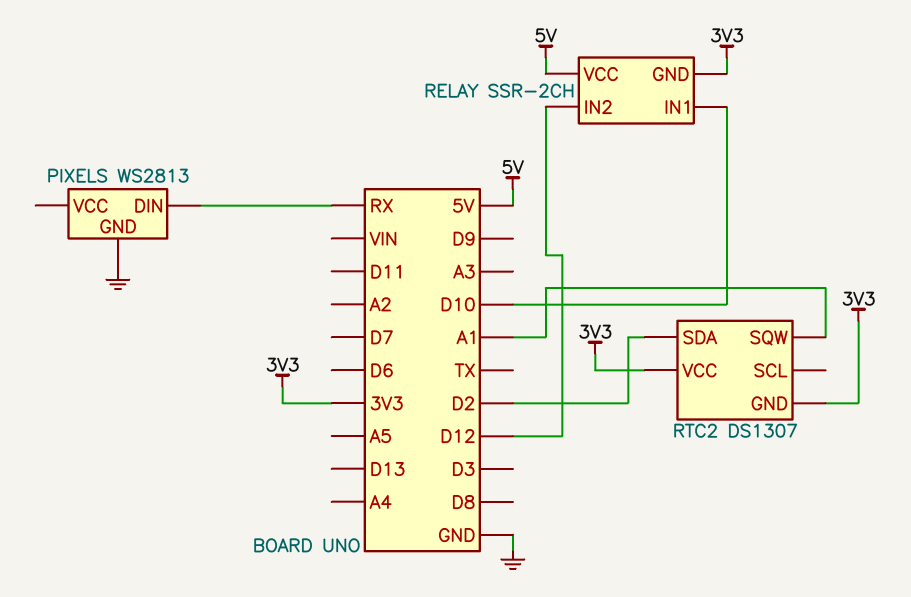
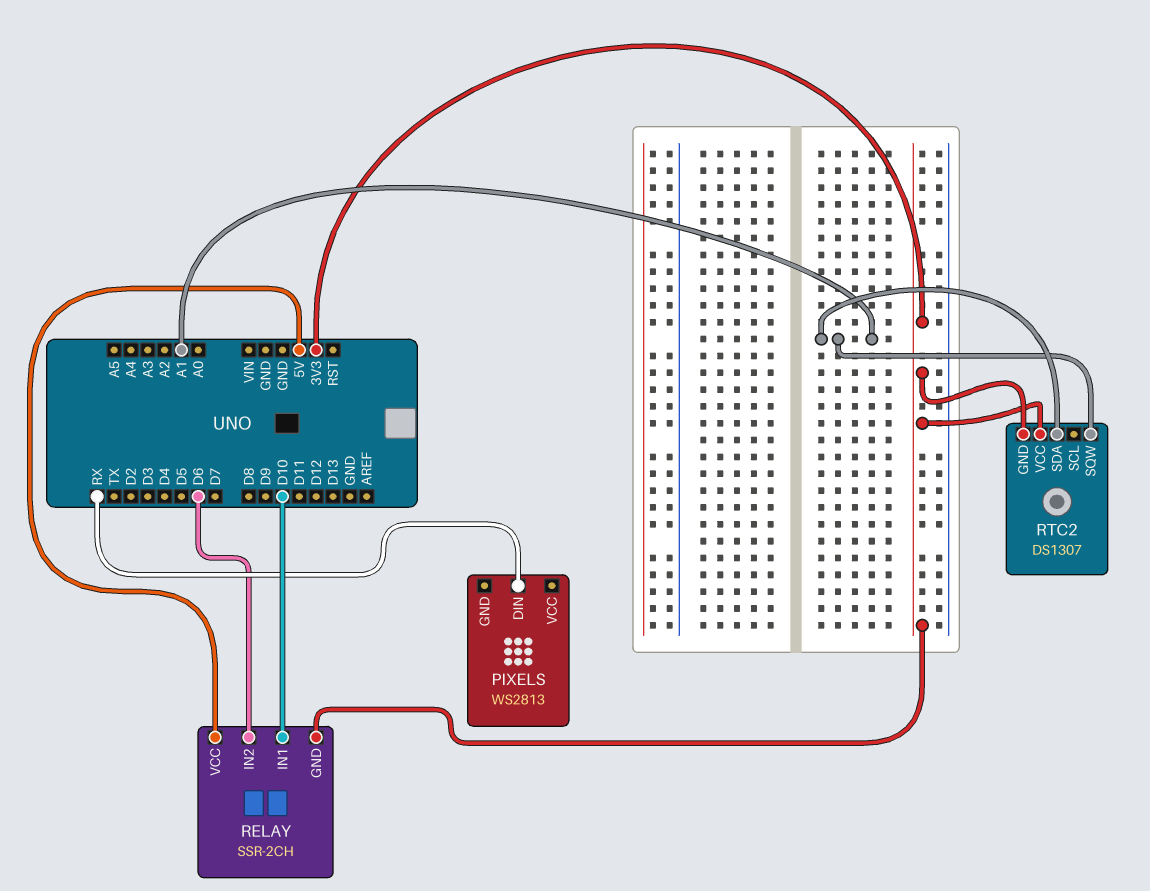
PIXELS pin GND: GND -> none
RELAY pin IN2: D12 -> D6
RTC2 pin SDA: D2 -> A1

